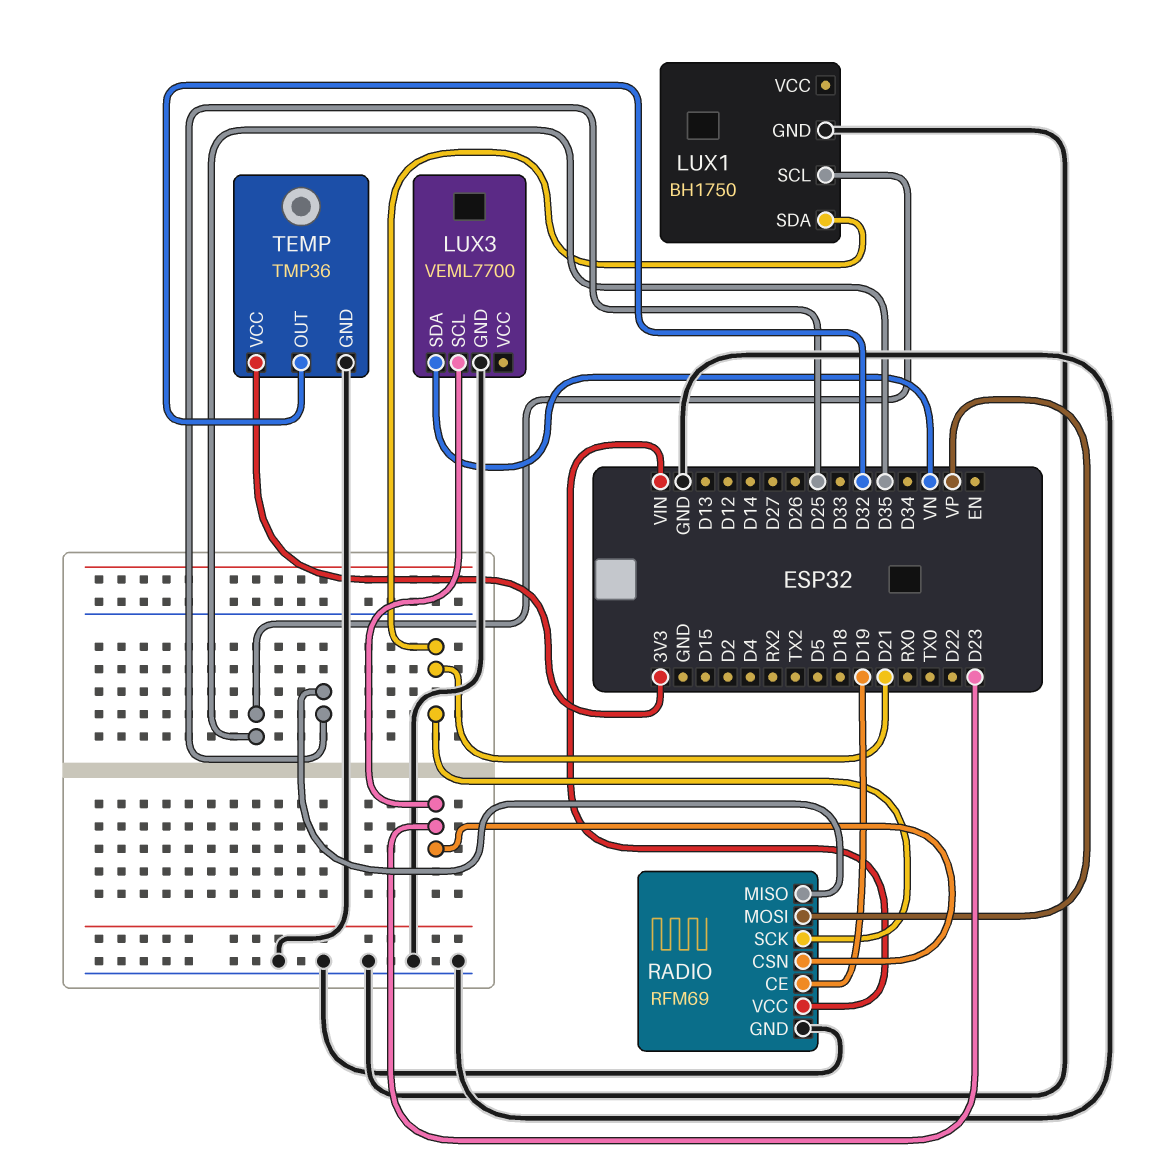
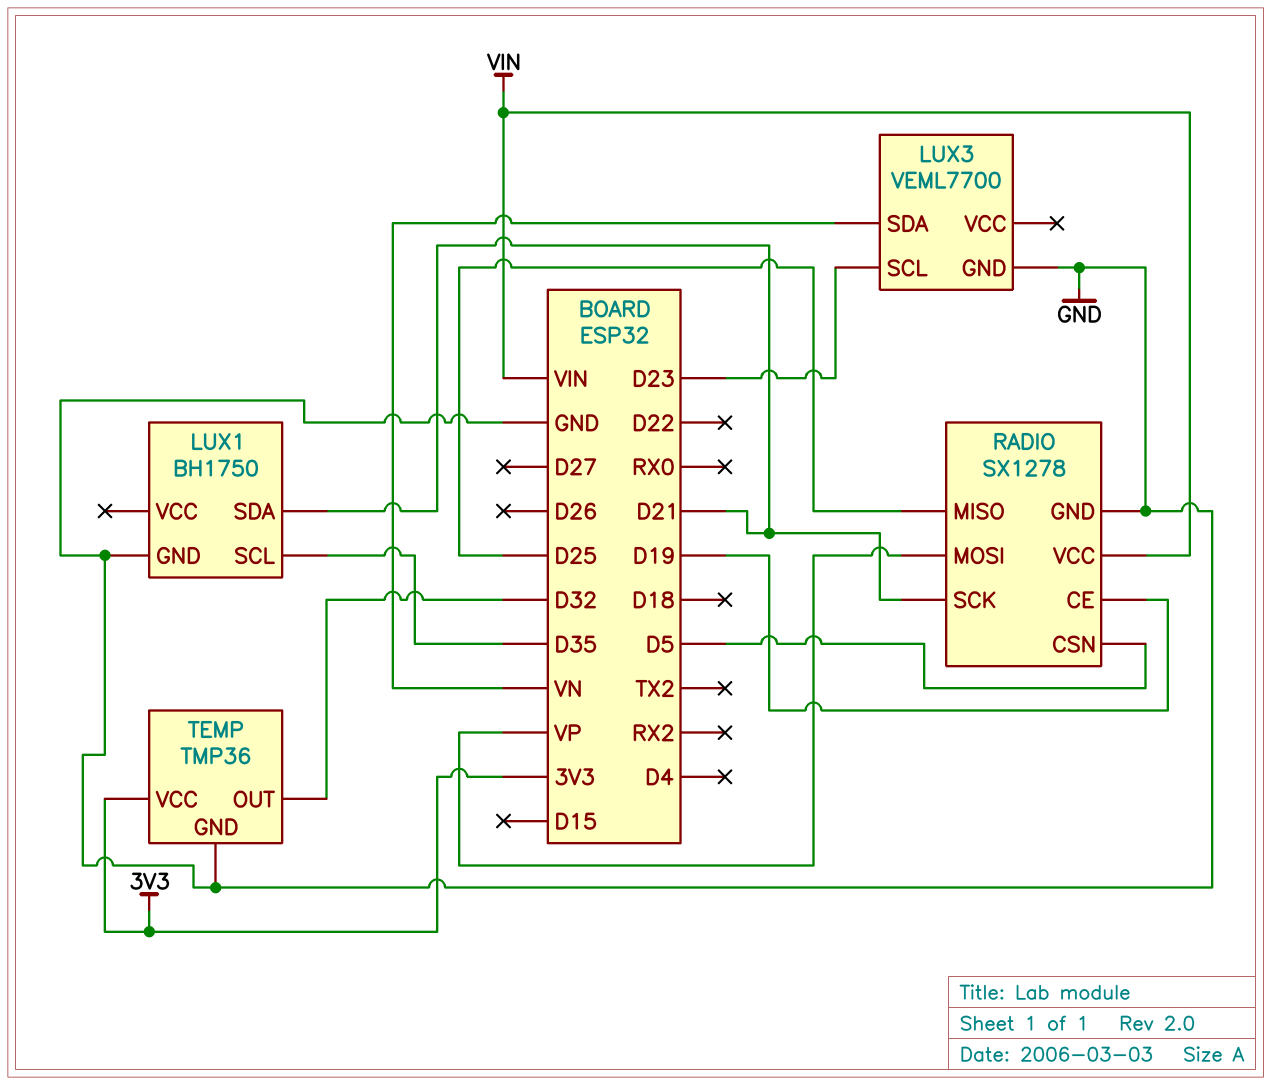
RADIO: RFM69 -> SX1278
RADIO pin CSN: D23 -> D5

